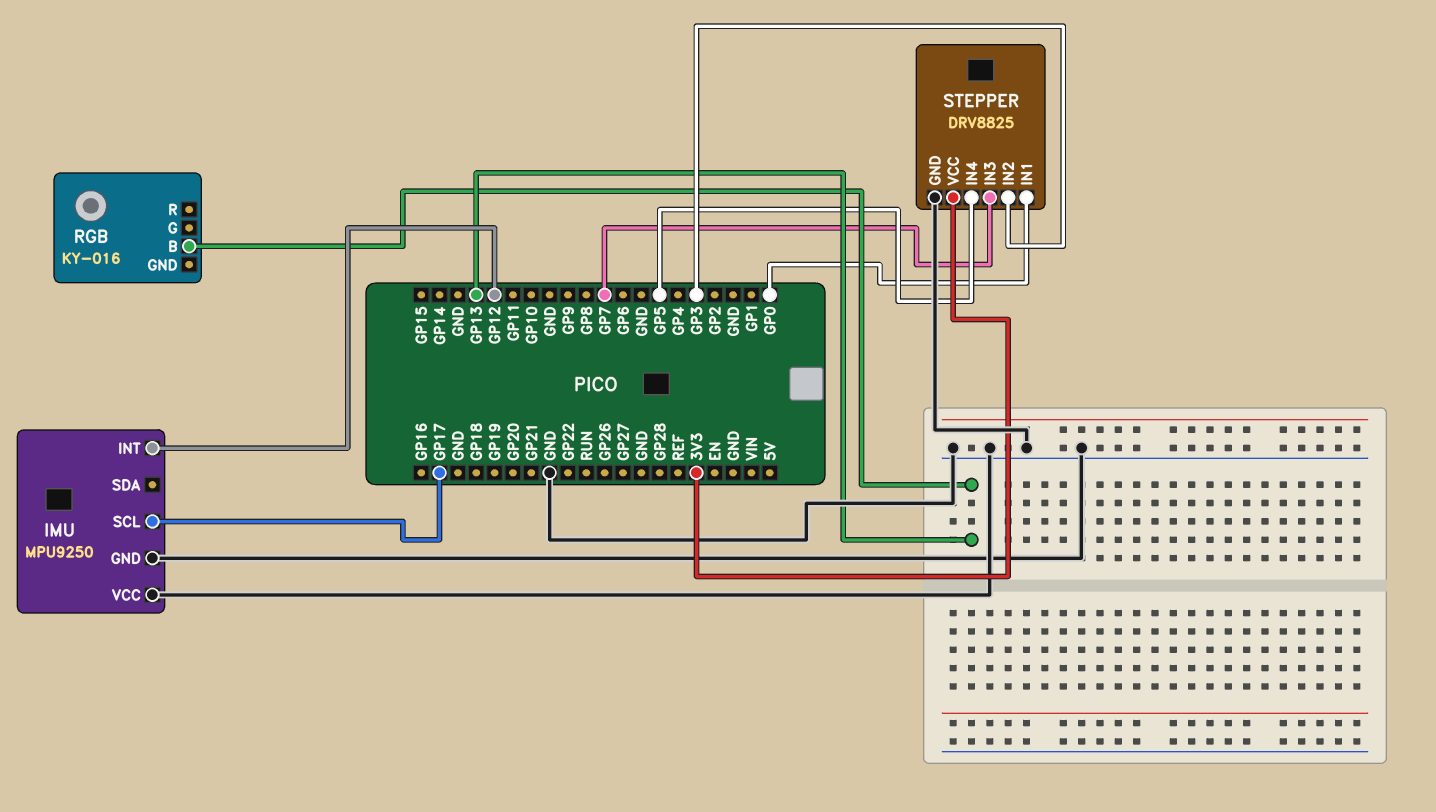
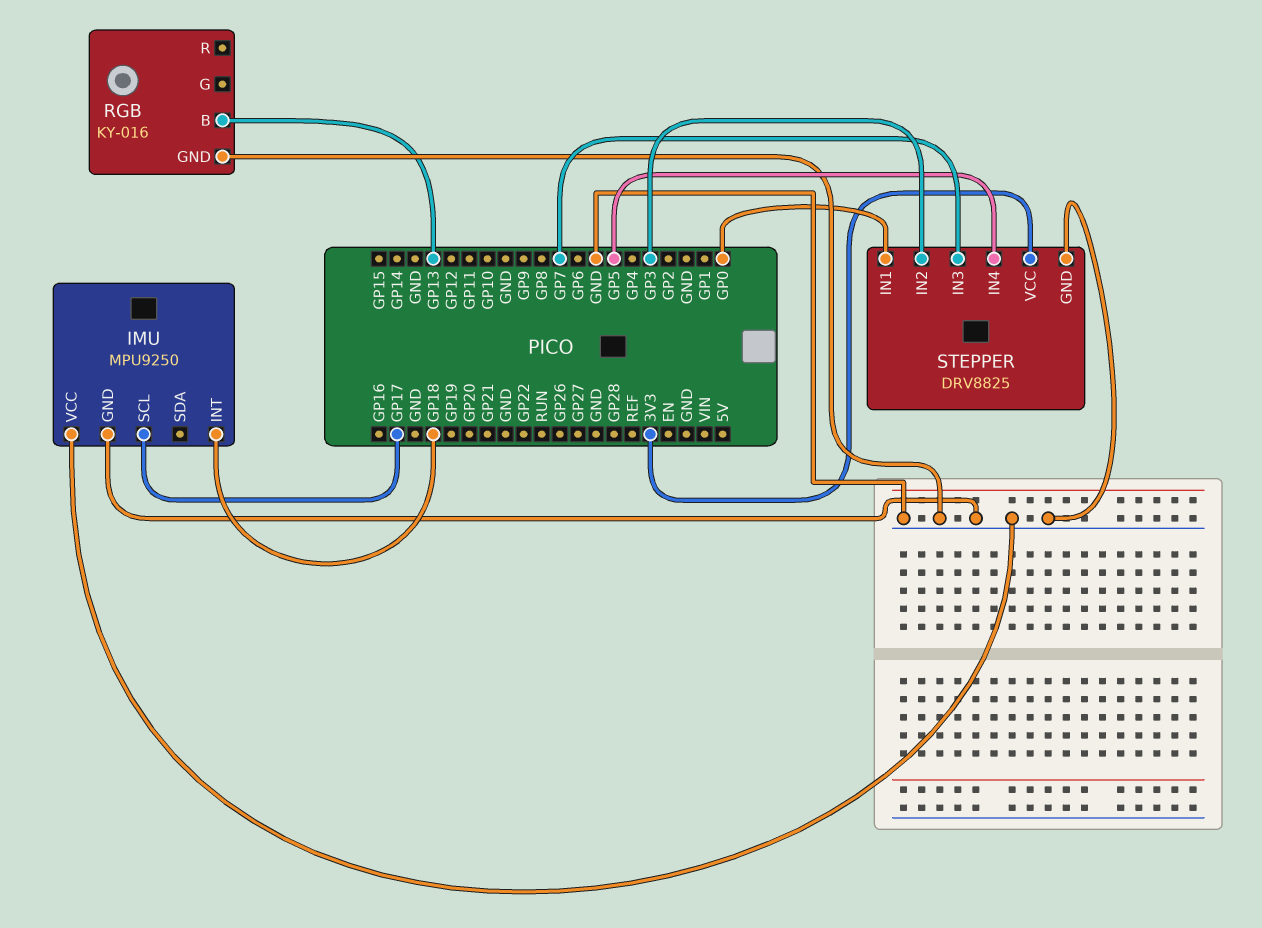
IMU pin INT: GP12 -> GP18
RGB pin GND: none -> GND

